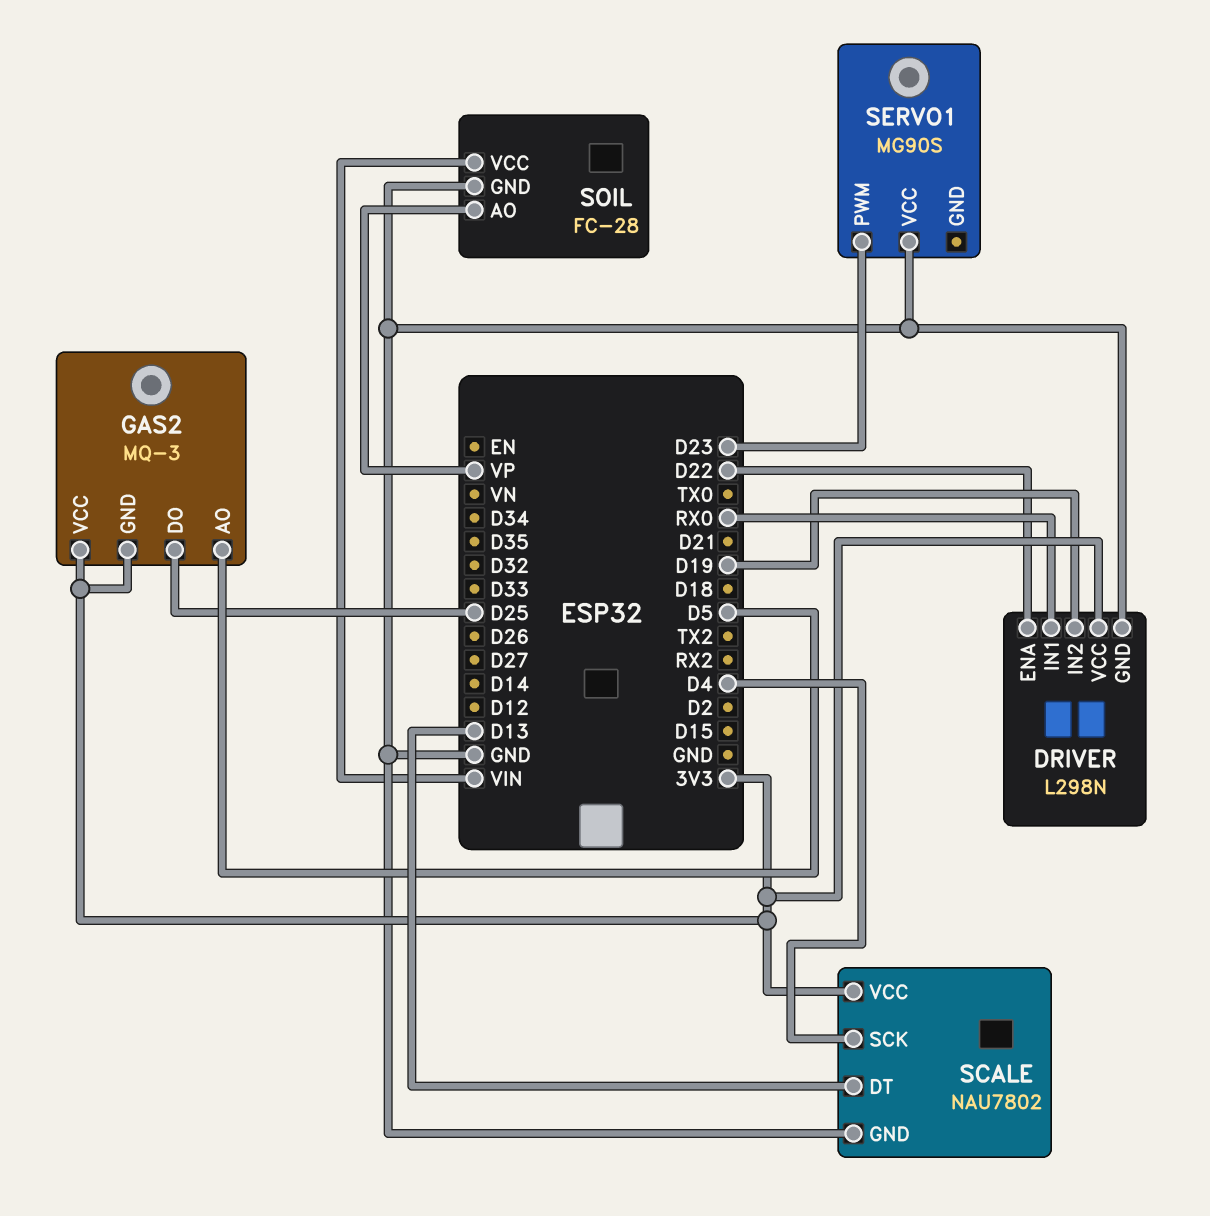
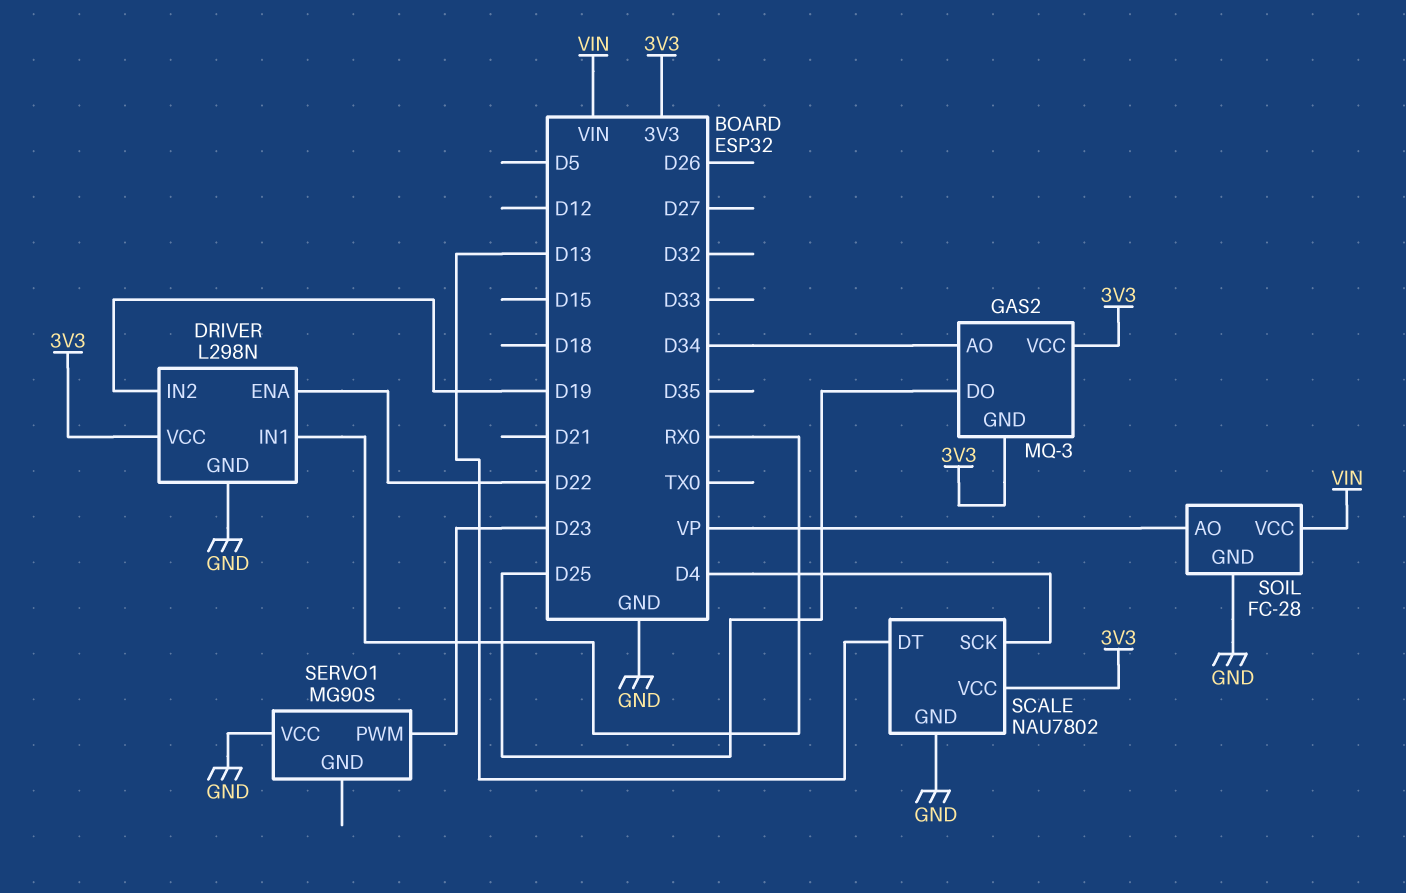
GAS2 pin AO: D5 -> D34

